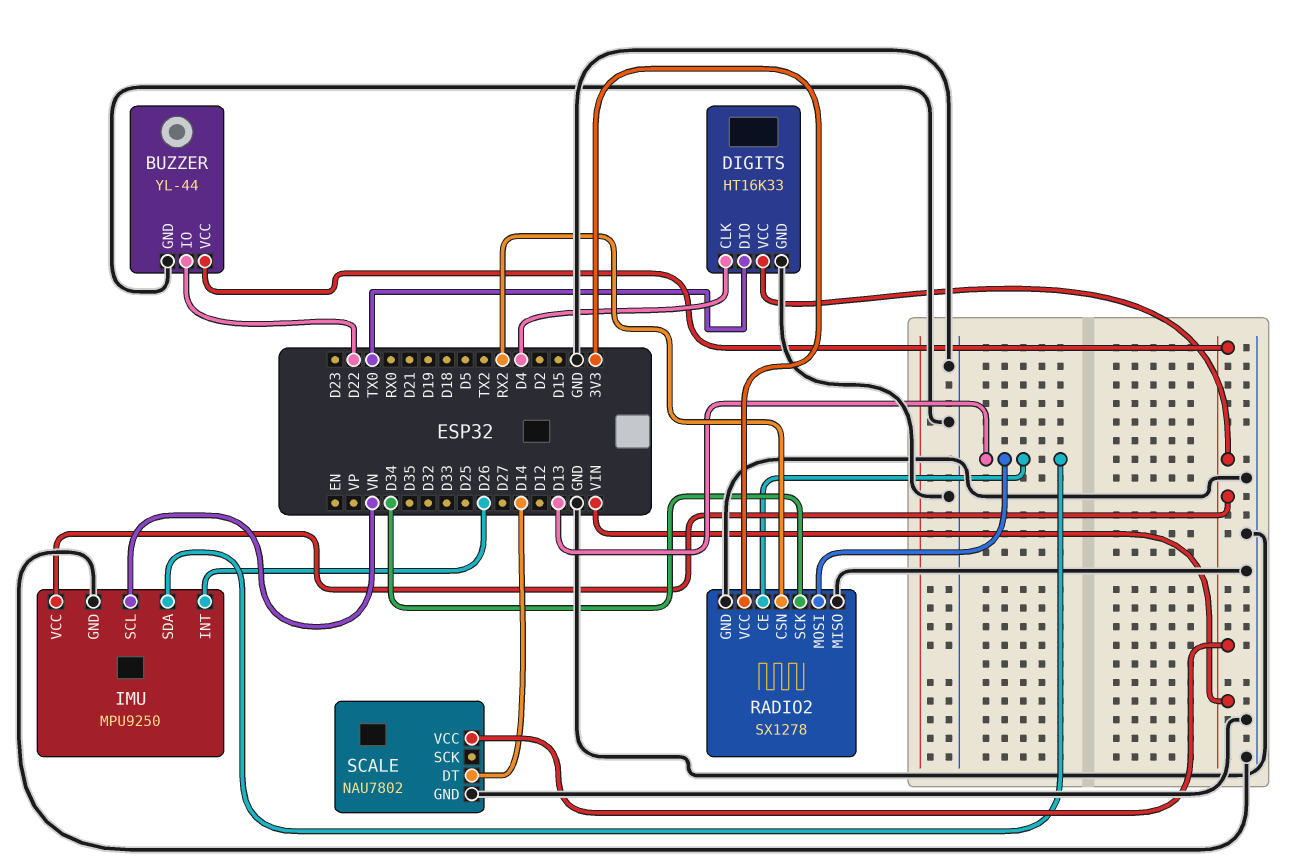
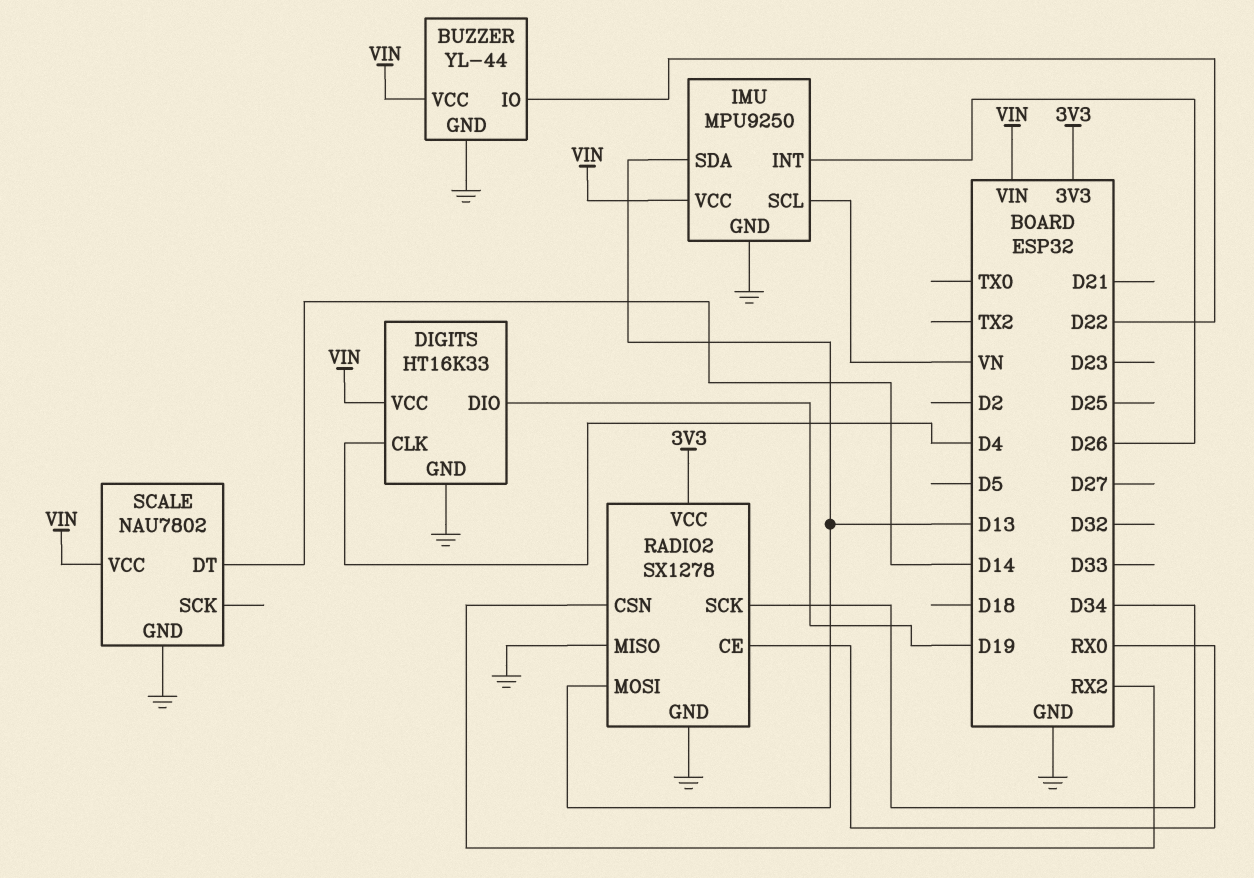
DIGITS pin DIO: TX0 -> D19
RADIO2 pin CE: D13 -> RX0

